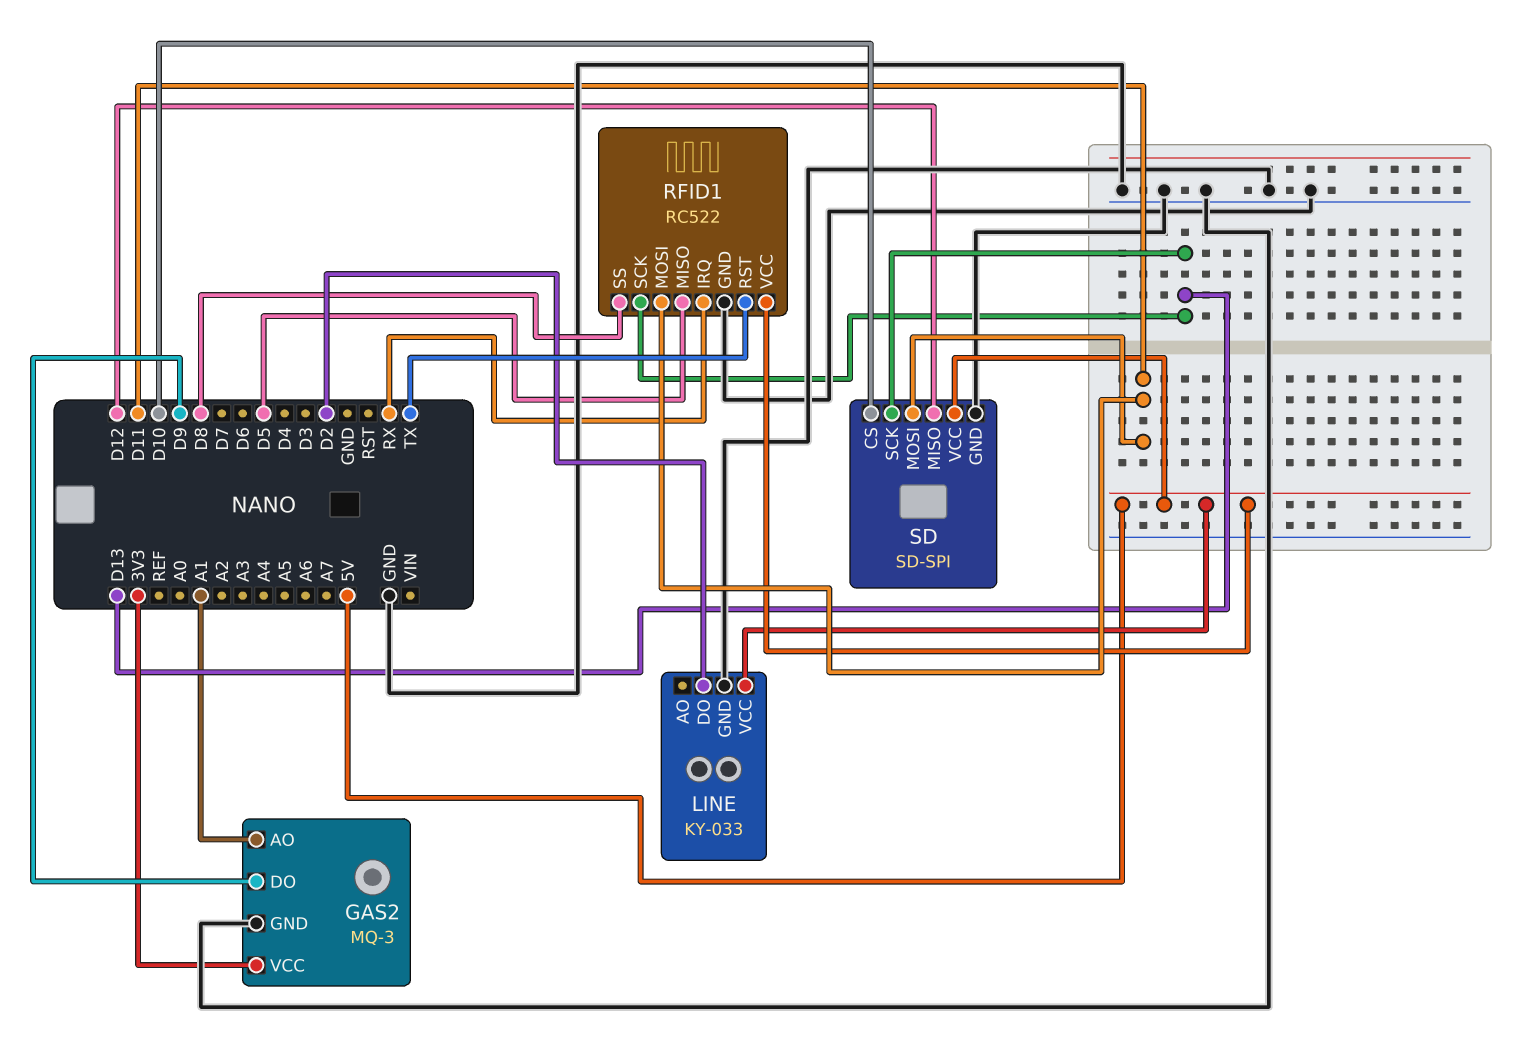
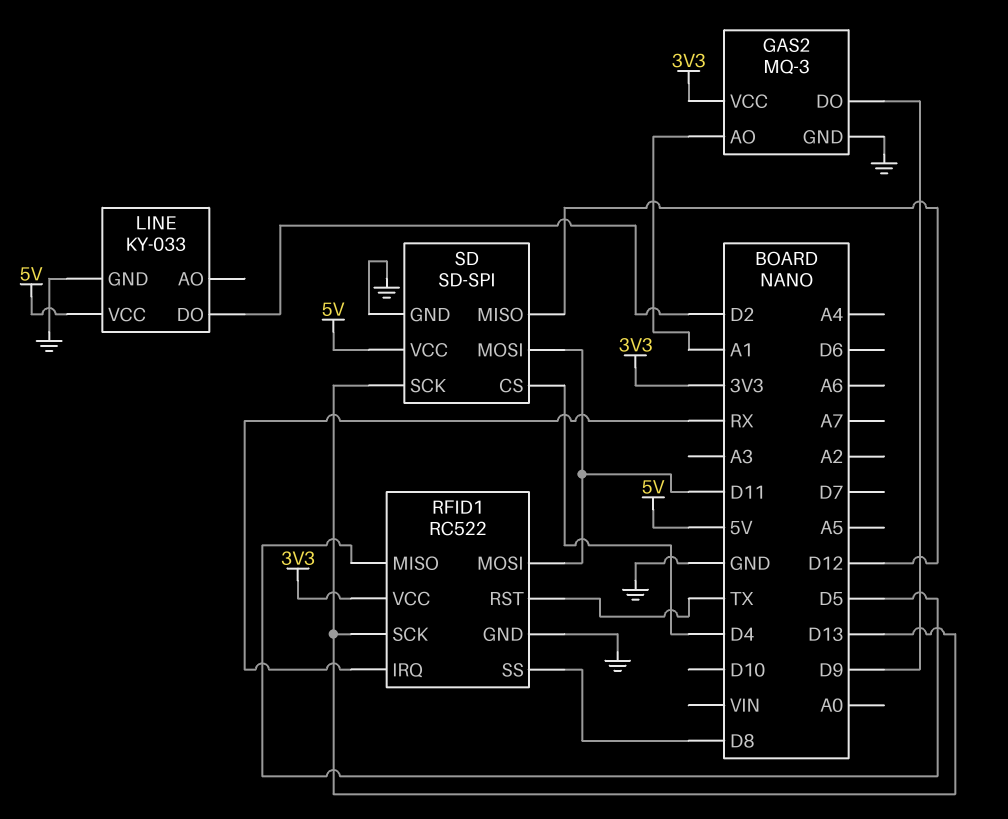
RFID1 pin VCC: 5V -> 3V3
SD pin CS: D10 -> D4

